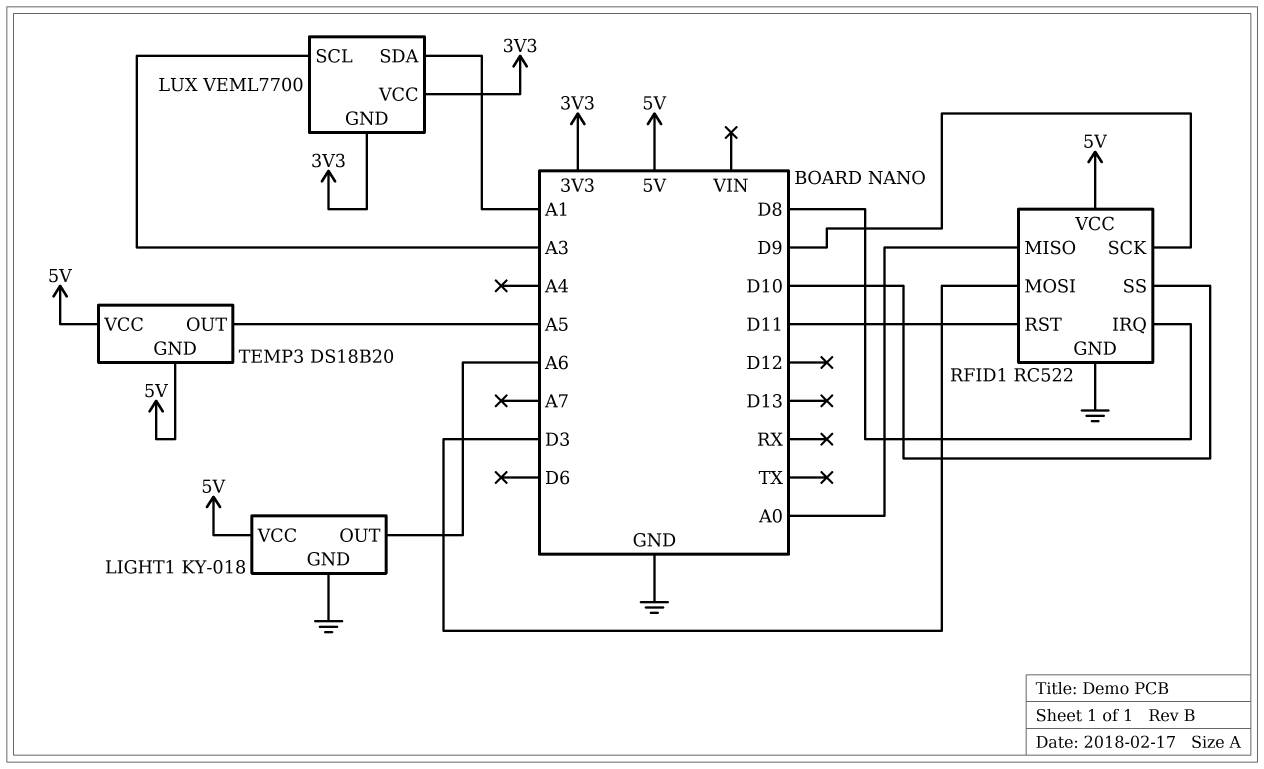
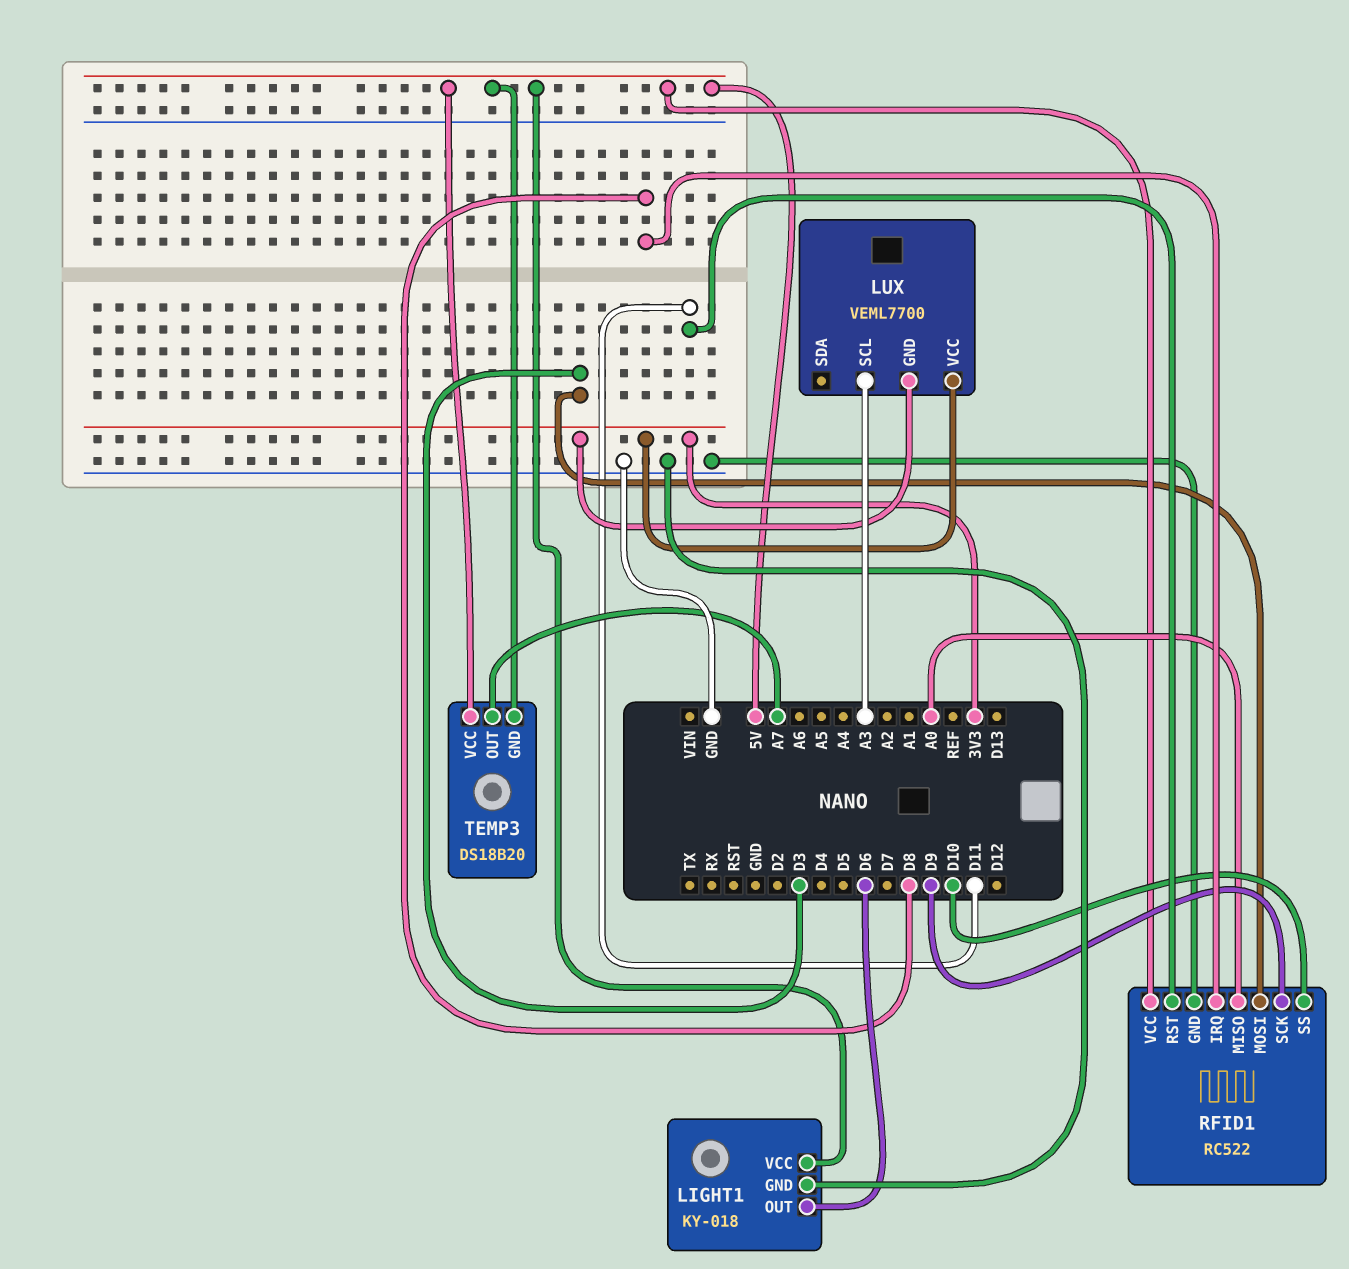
LIGHT1 pin OUT: A6 -> D6
LUX pin SDA: A1 -> none
TEMP3 pin OUT: A5 -> A7

